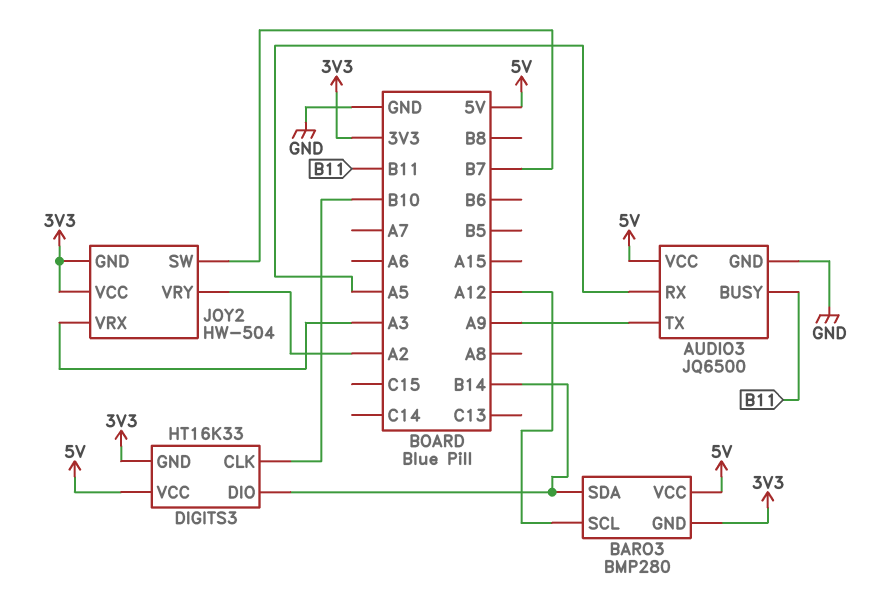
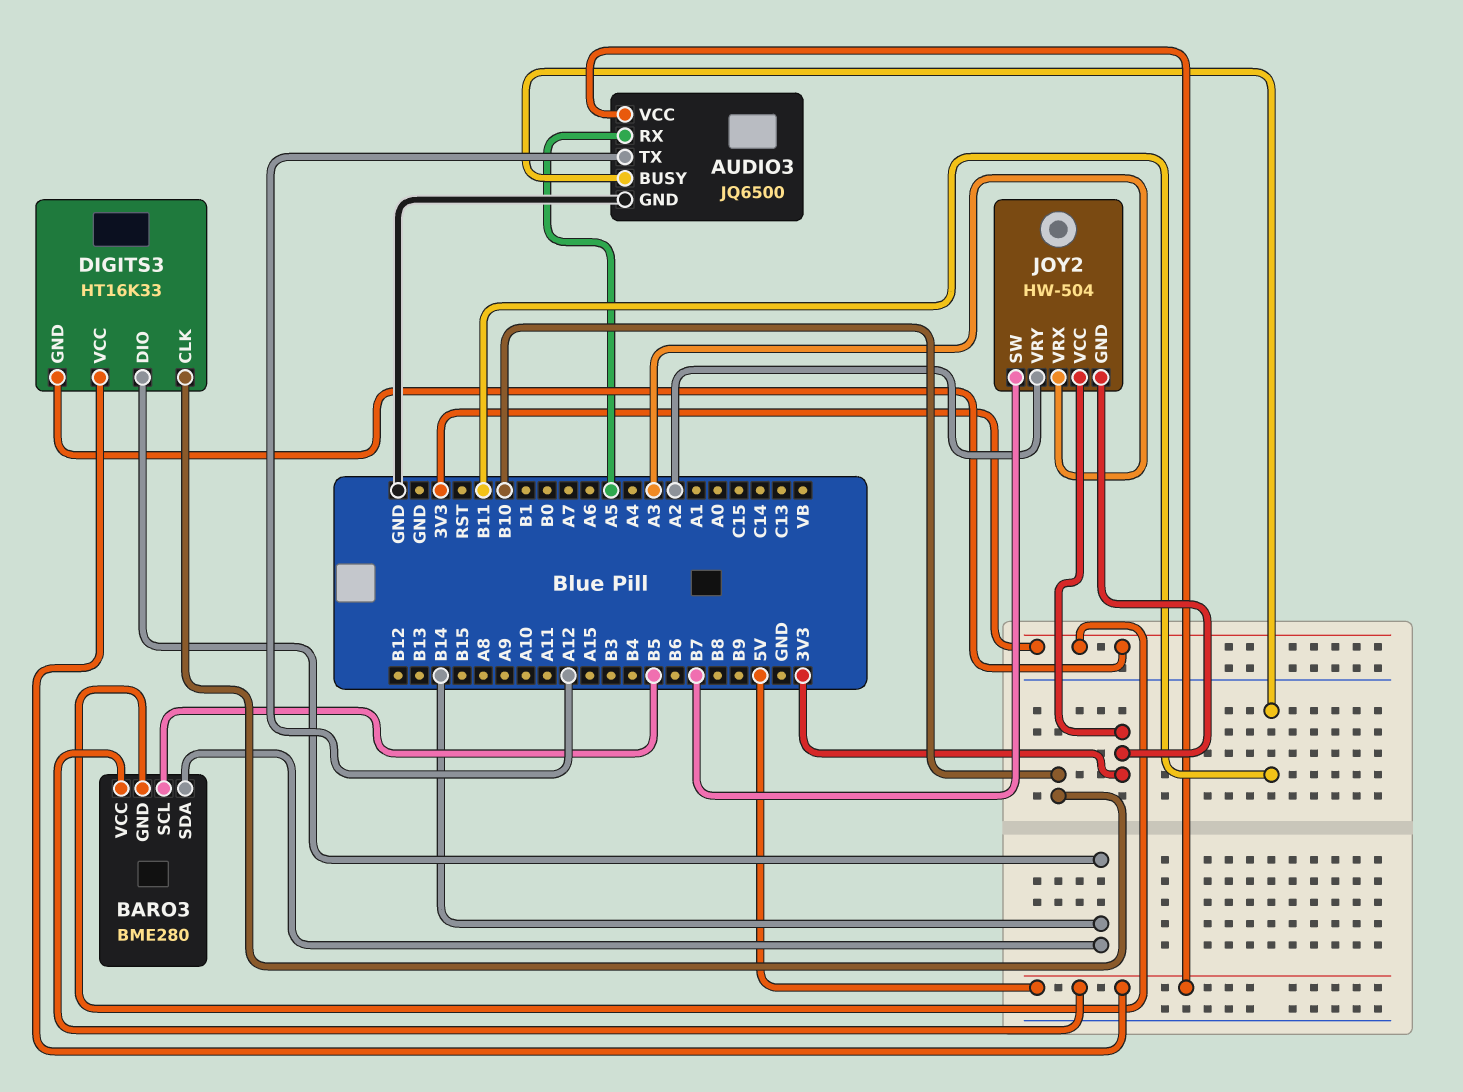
AUDIO3 pin TX: A9 -> A12
BARO3: BMP280 -> BME280
BARO3 pin SCL: A12 -> B5

